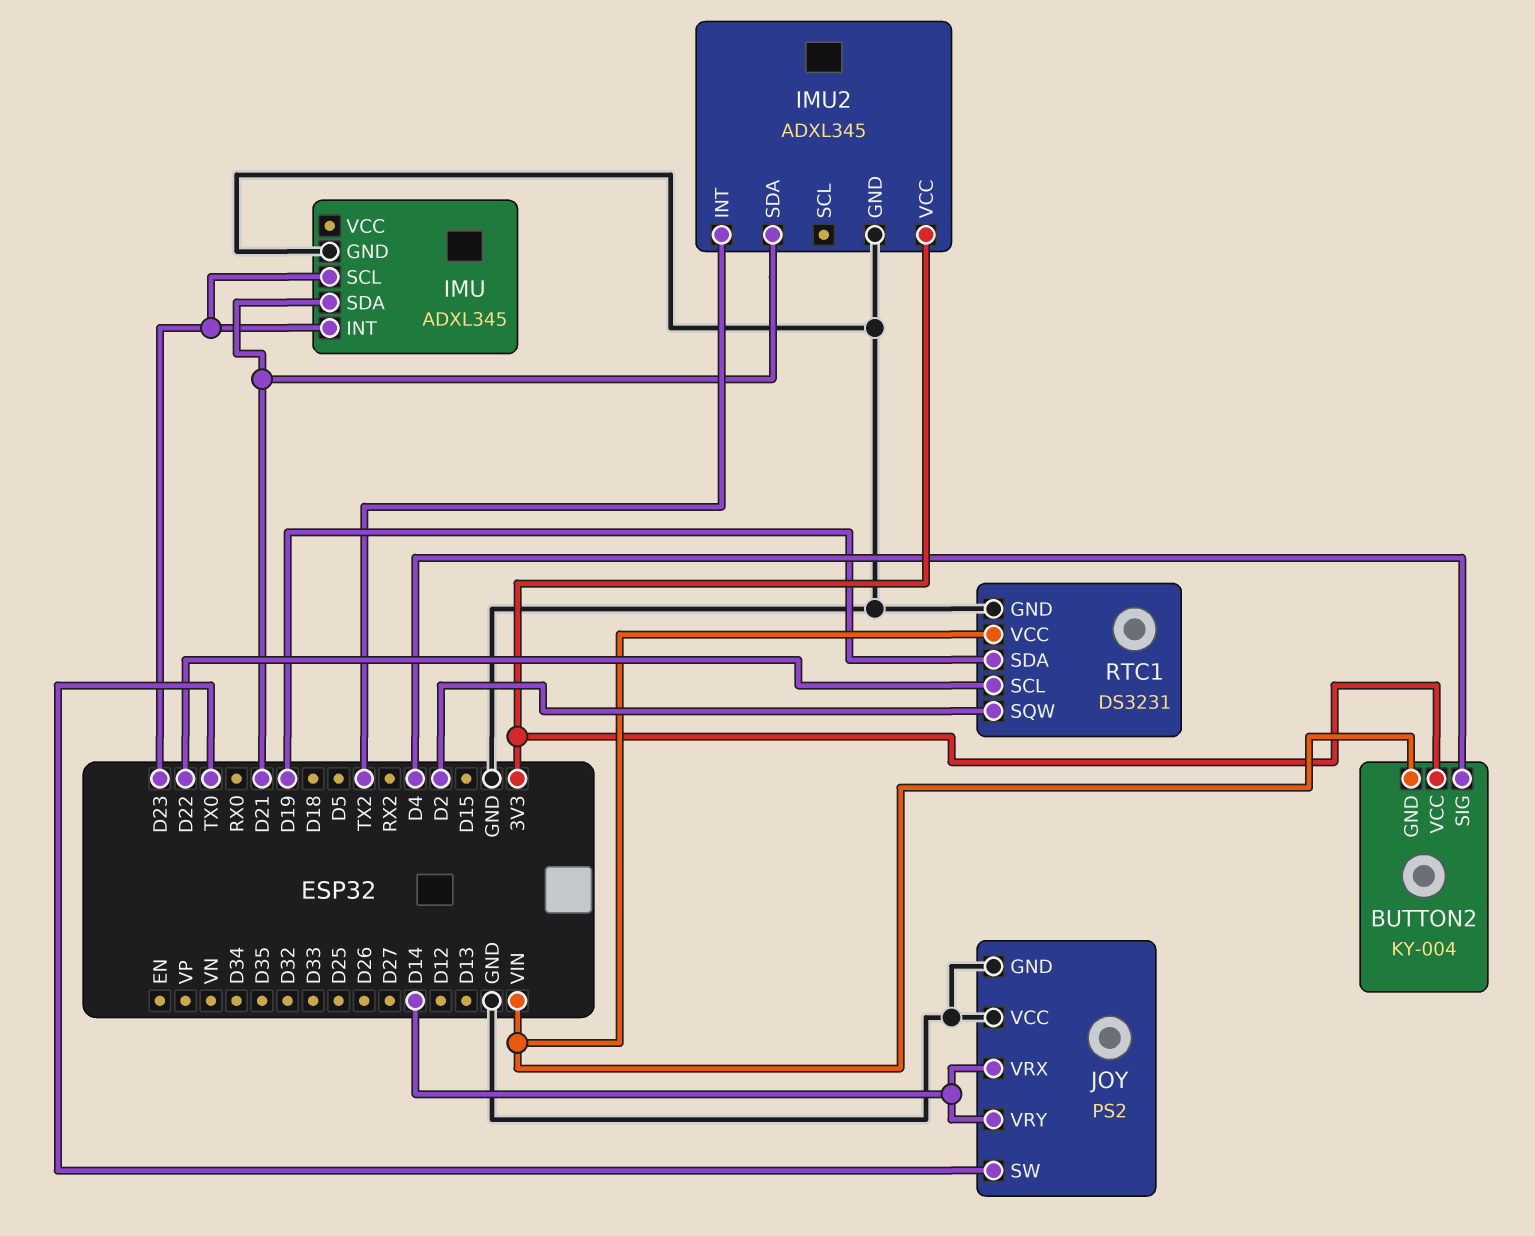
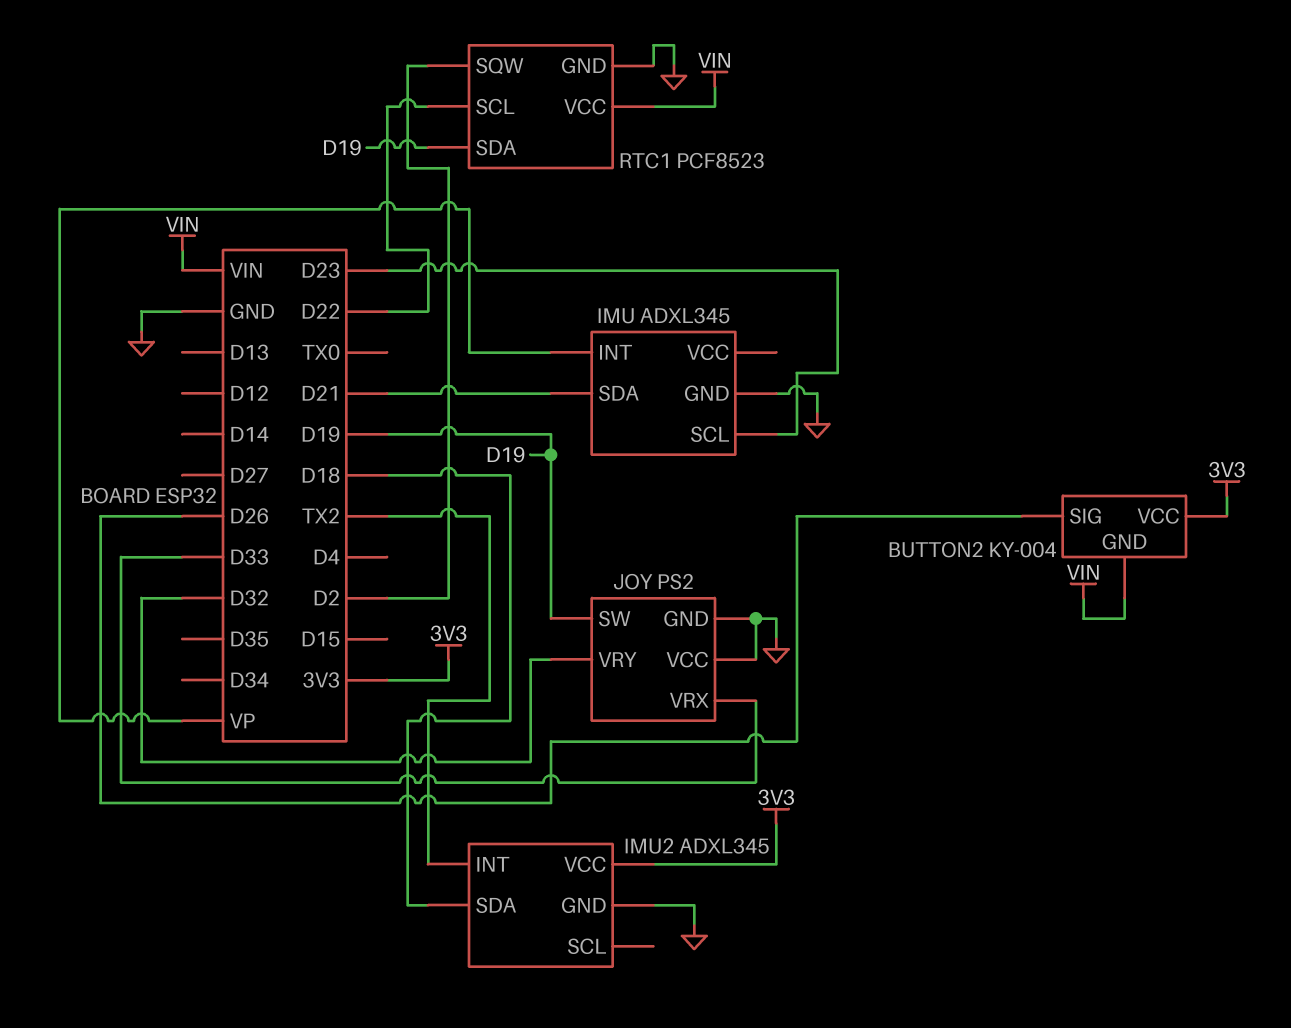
BUTTON2 pin SIG: D4 -> D26
IMU pin INT: D23 -> VP
IMU2 pin SDA: D21 -> D18
JOY pin SW: TX0 -> D19
JOY pin VRX: D14 -> D33
JOY pin VRY: D14 -> D32
RTC1: DS3231 -> PCF8523

